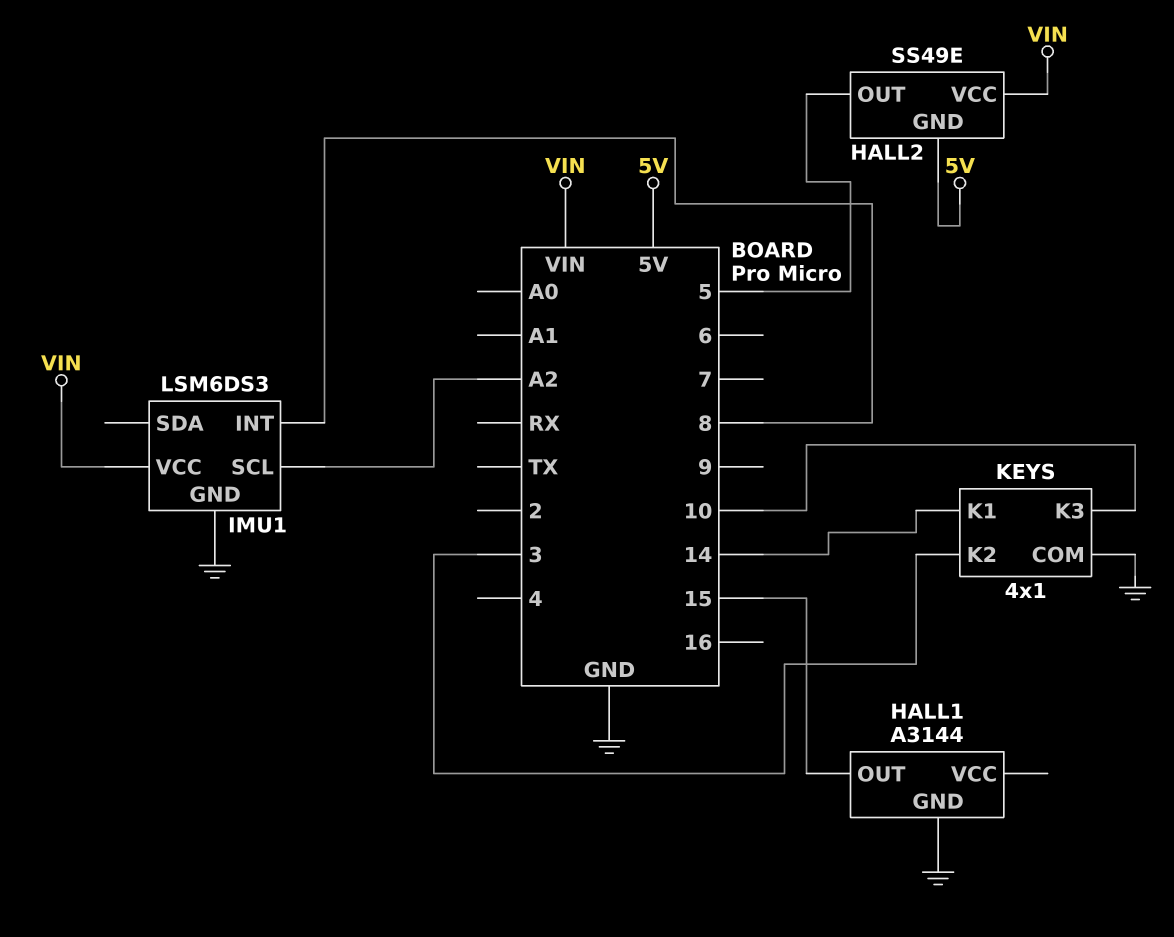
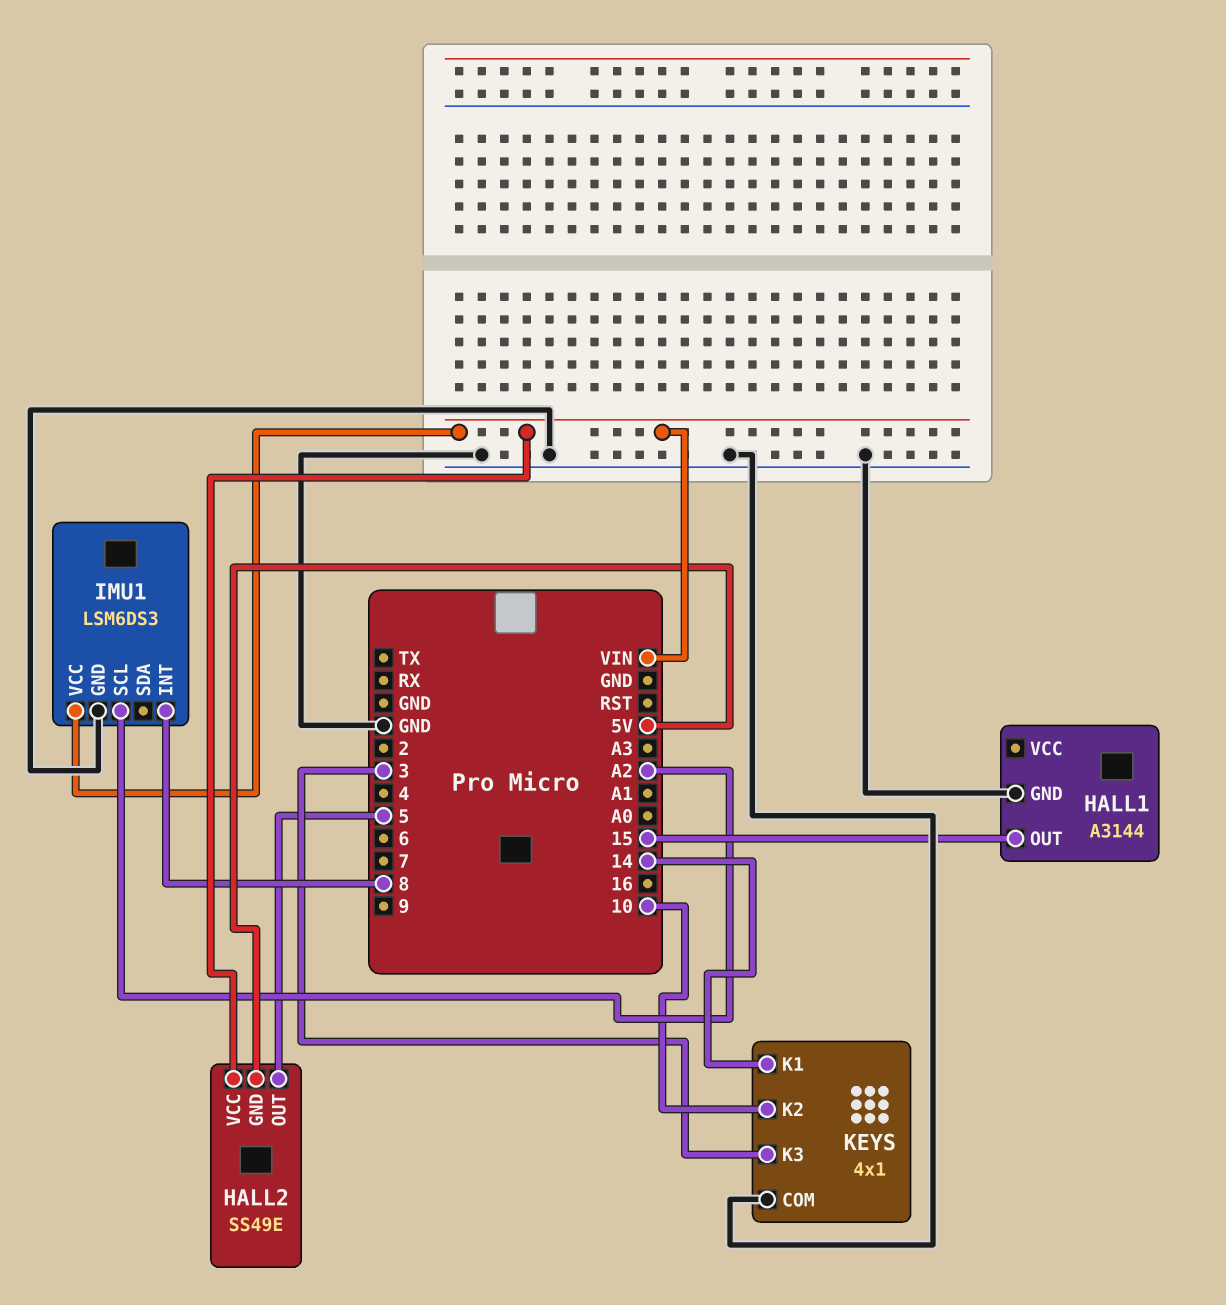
KEYS pin K2: 3 -> 10
KEYS pin K3: 10 -> 3

